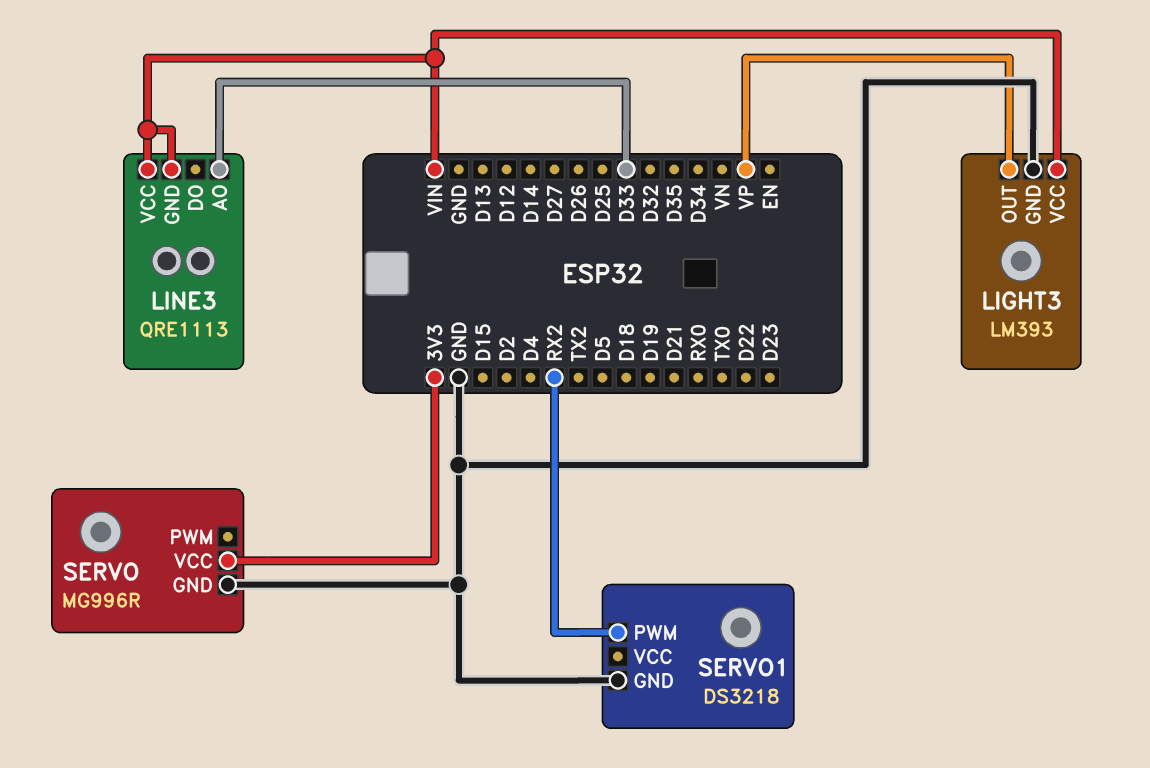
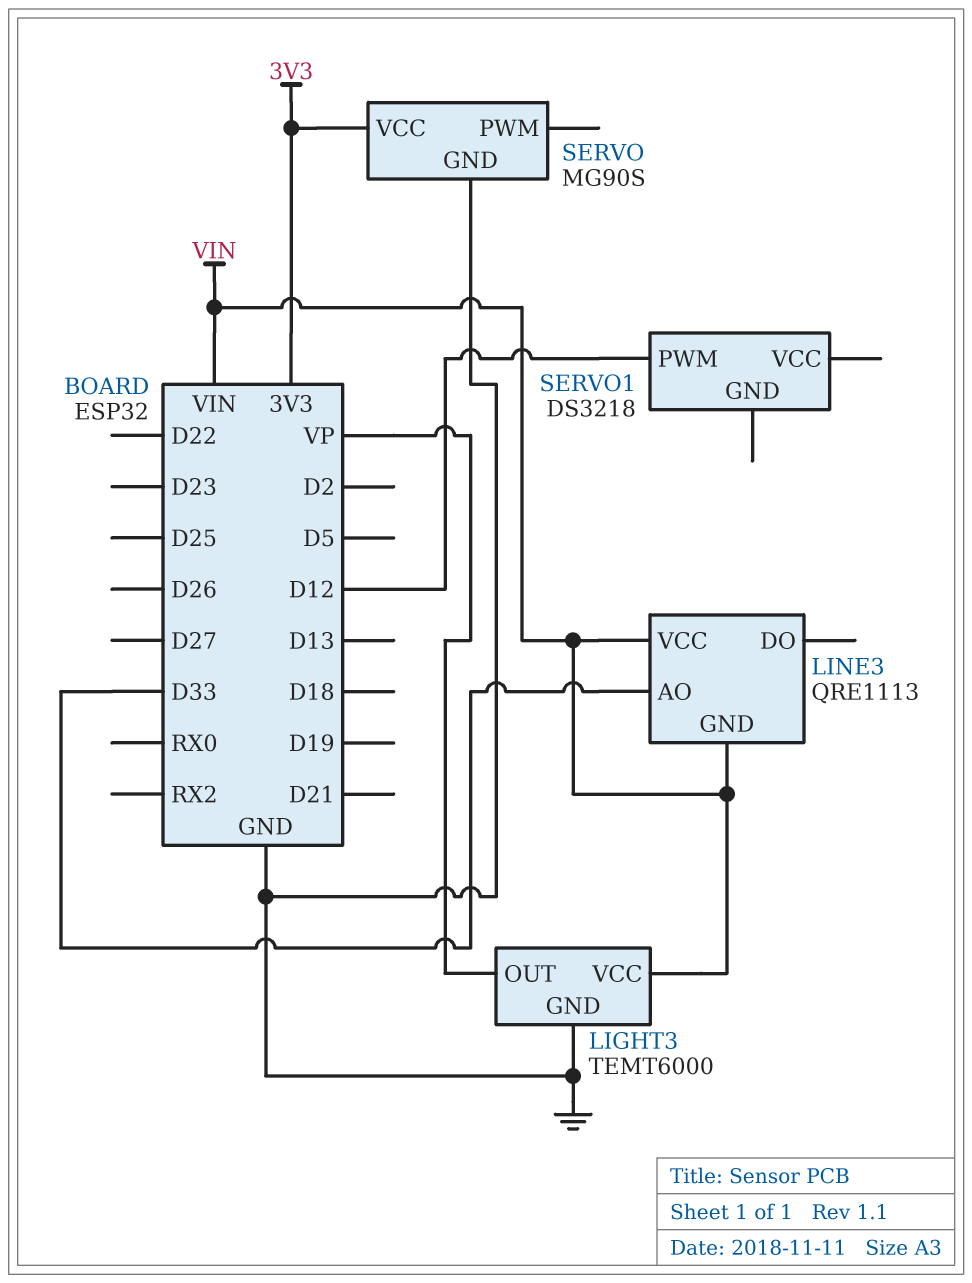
LIGHT3: LM393 -> TEMT6000
SERVO: MG996R -> MG90S
SERVO1 pin GND: GND -> none
SERVO1 pin PWM: RX2 -> D12

